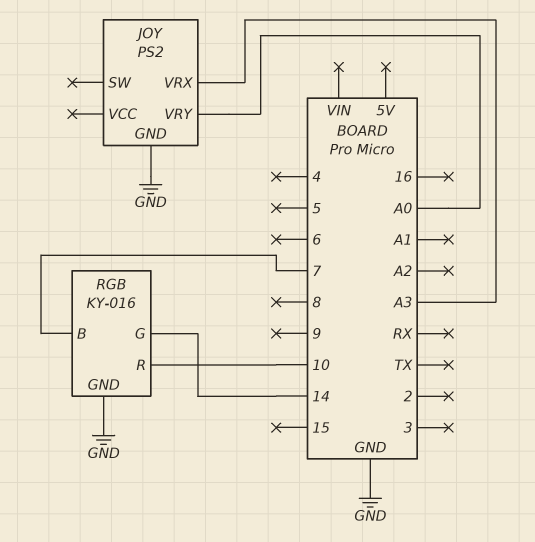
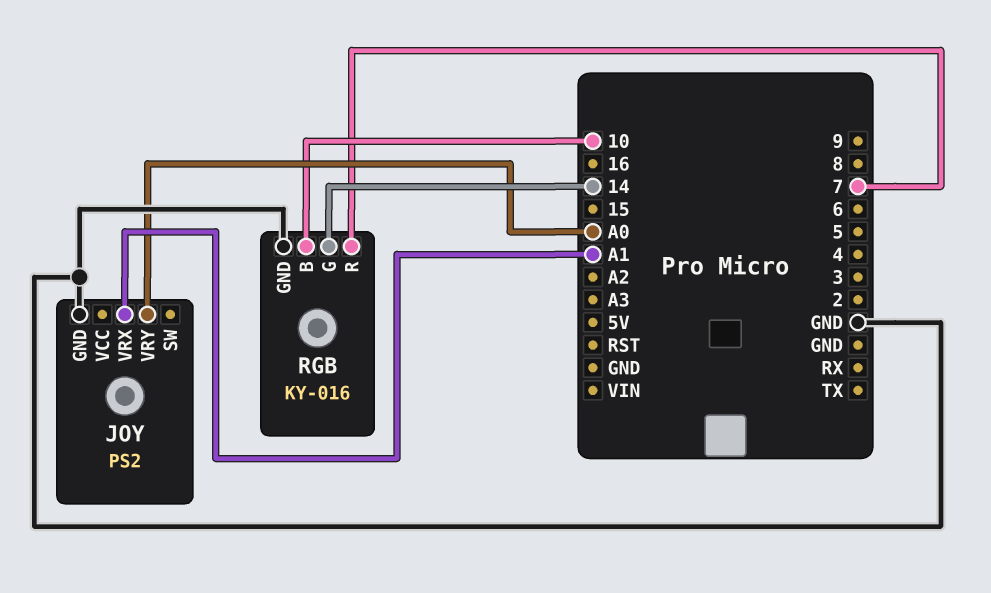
JOY pin VRX: A3 -> A1
RGB pin B: 7 -> 10
RGB pin R: 10 -> 7

